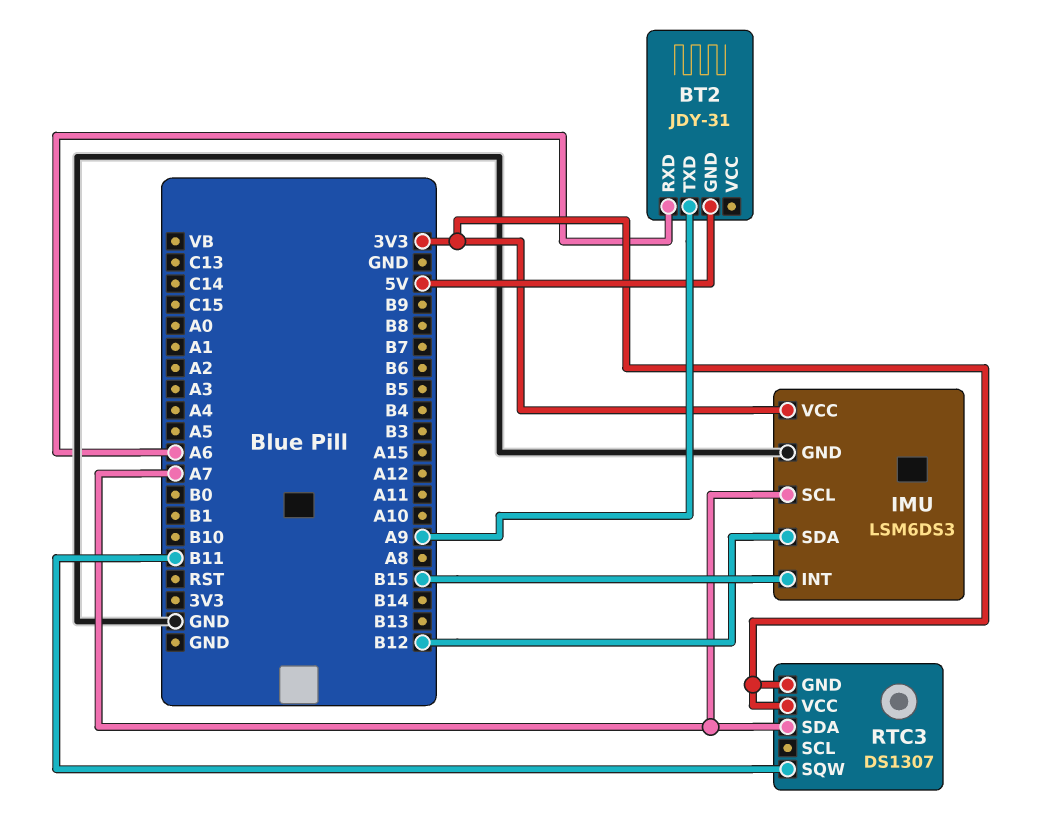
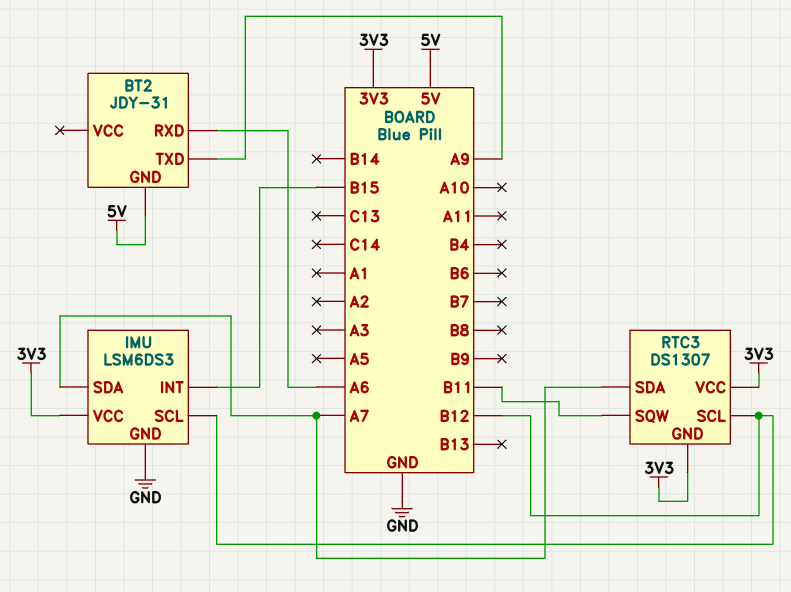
IMU pin SCL: A7 -> B12
IMU pin SDA: B12 -> A7
RTC3 pin SCL: none -> B12

